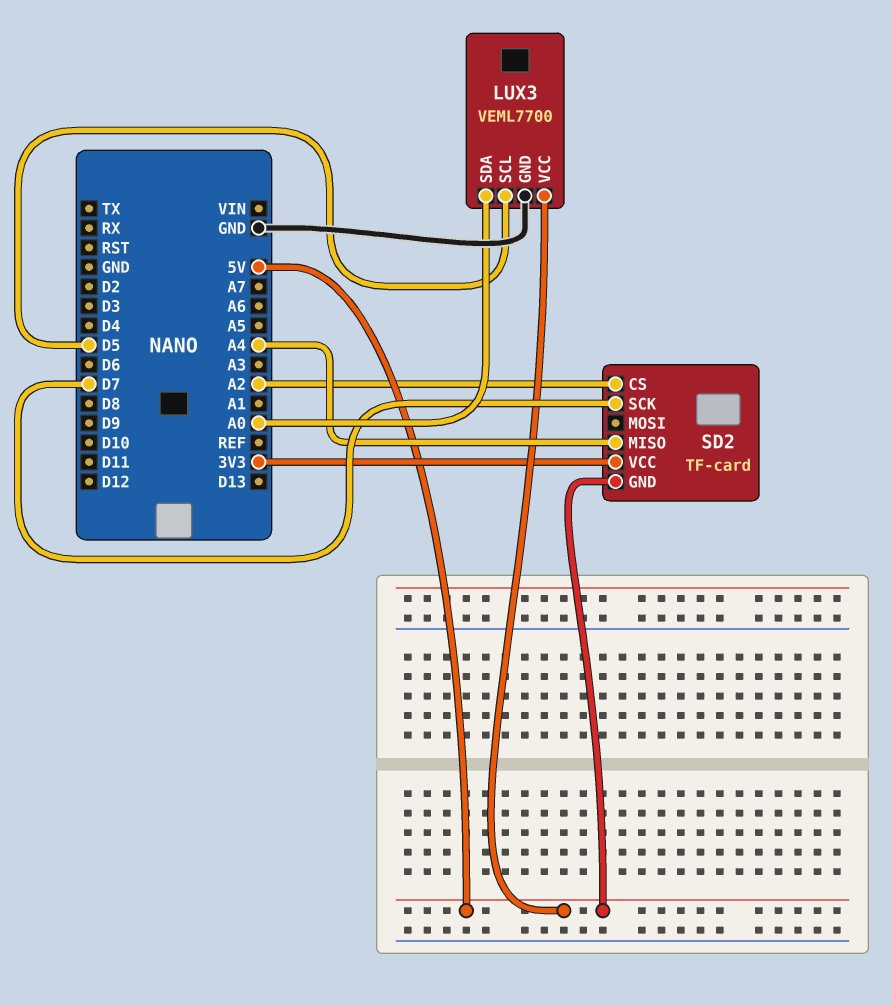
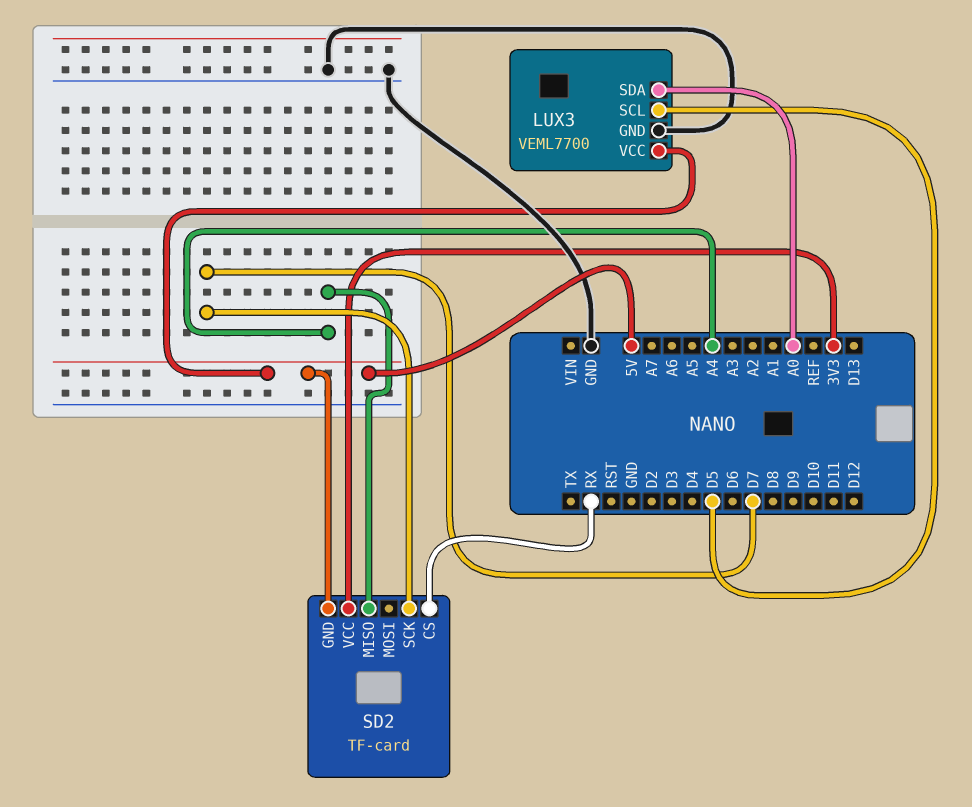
SD2 pin CS: A2 -> RX

